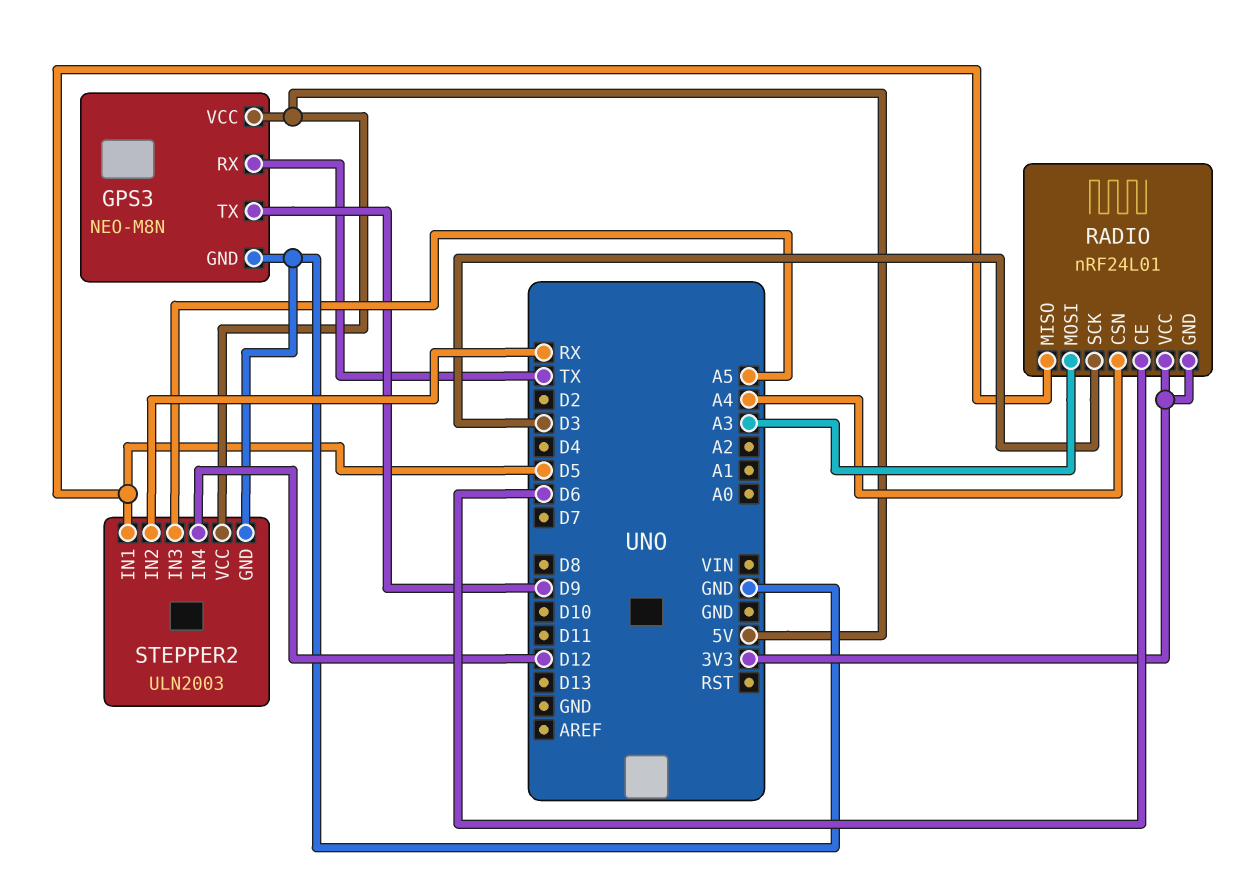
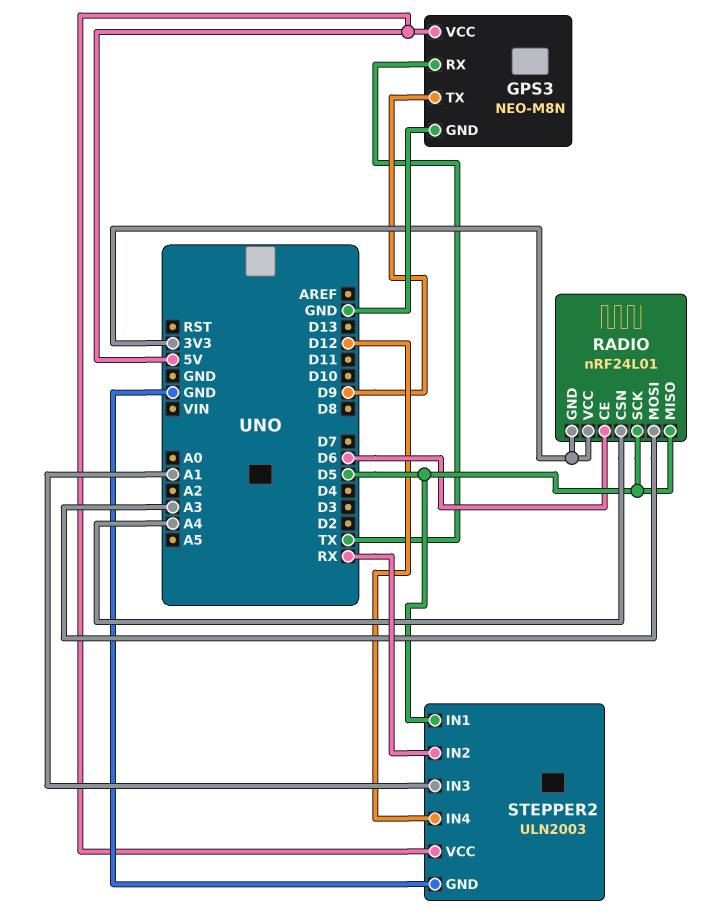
RADIO pin SCK: D3 -> D5
STEPPER2 pin IN3: A5 -> A1

